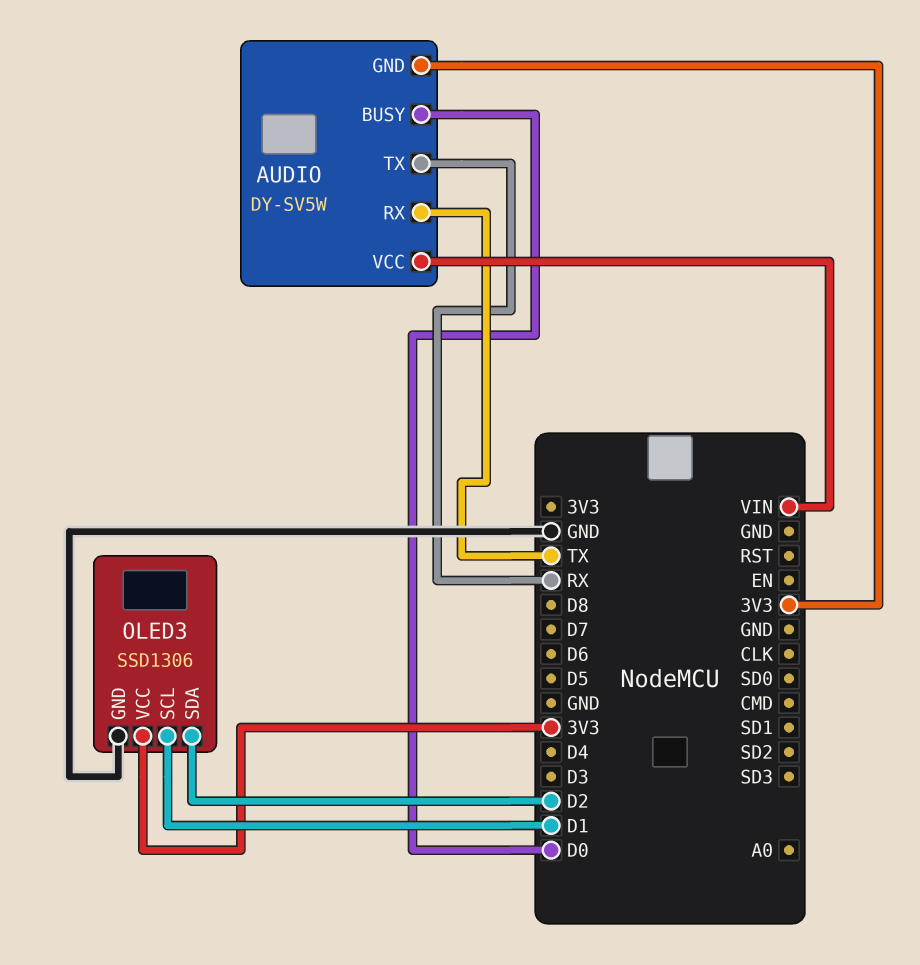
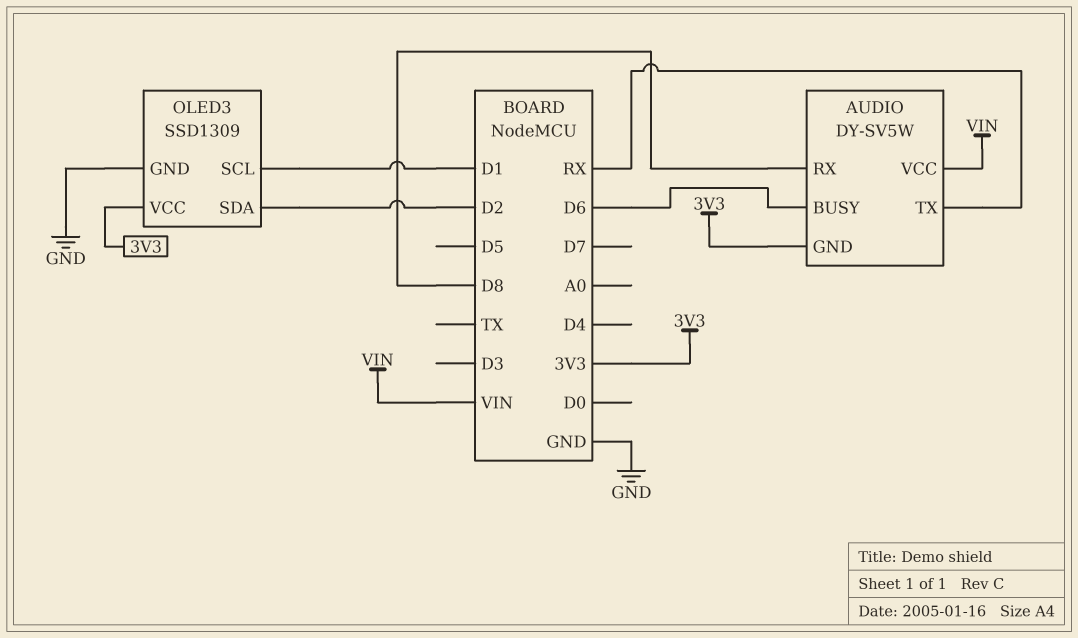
AUDIO pin BUSY: D0 -> D6
AUDIO pin RX: TX -> D8
OLED3: SSD1306 -> SSD1309

